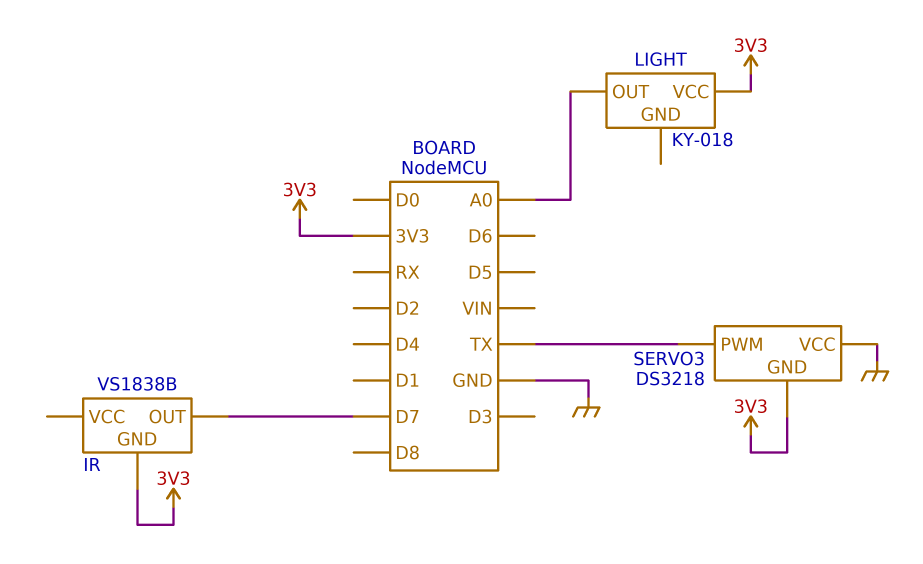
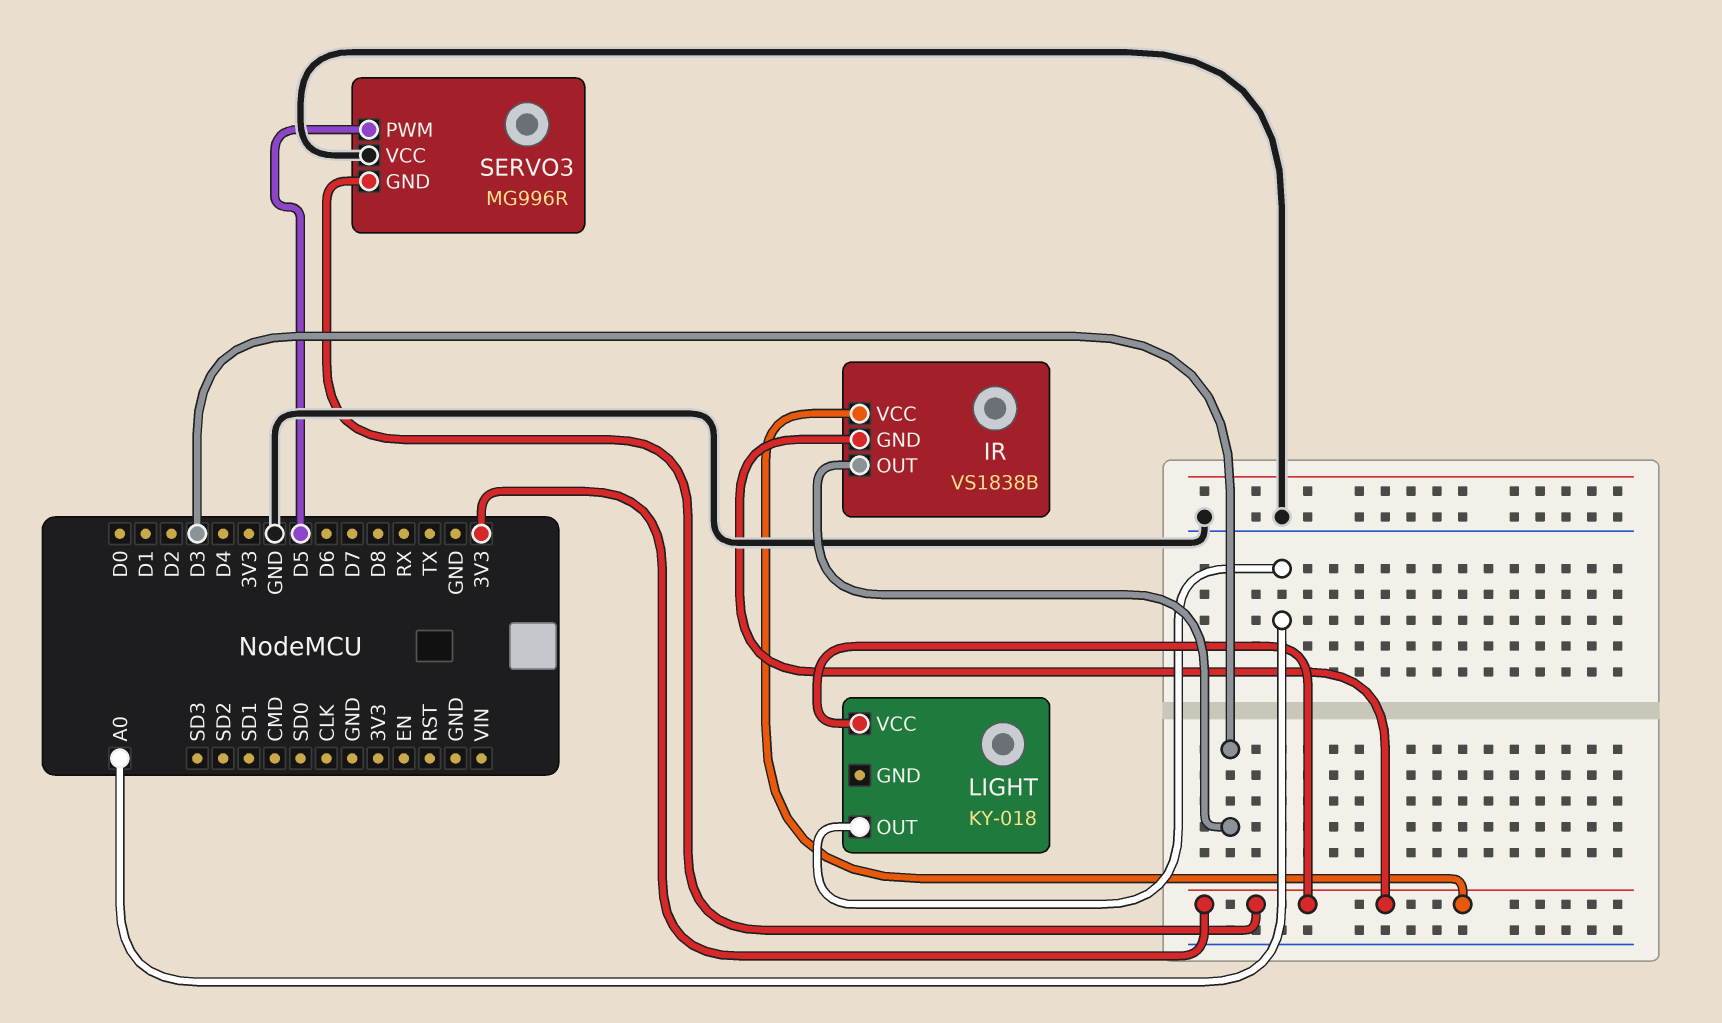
IR pin OUT: D7 -> D3
IR pin VCC: none -> 3V3
SERVO3: DS3218 -> MG996R
SERVO3 pin PWM: TX -> D5

